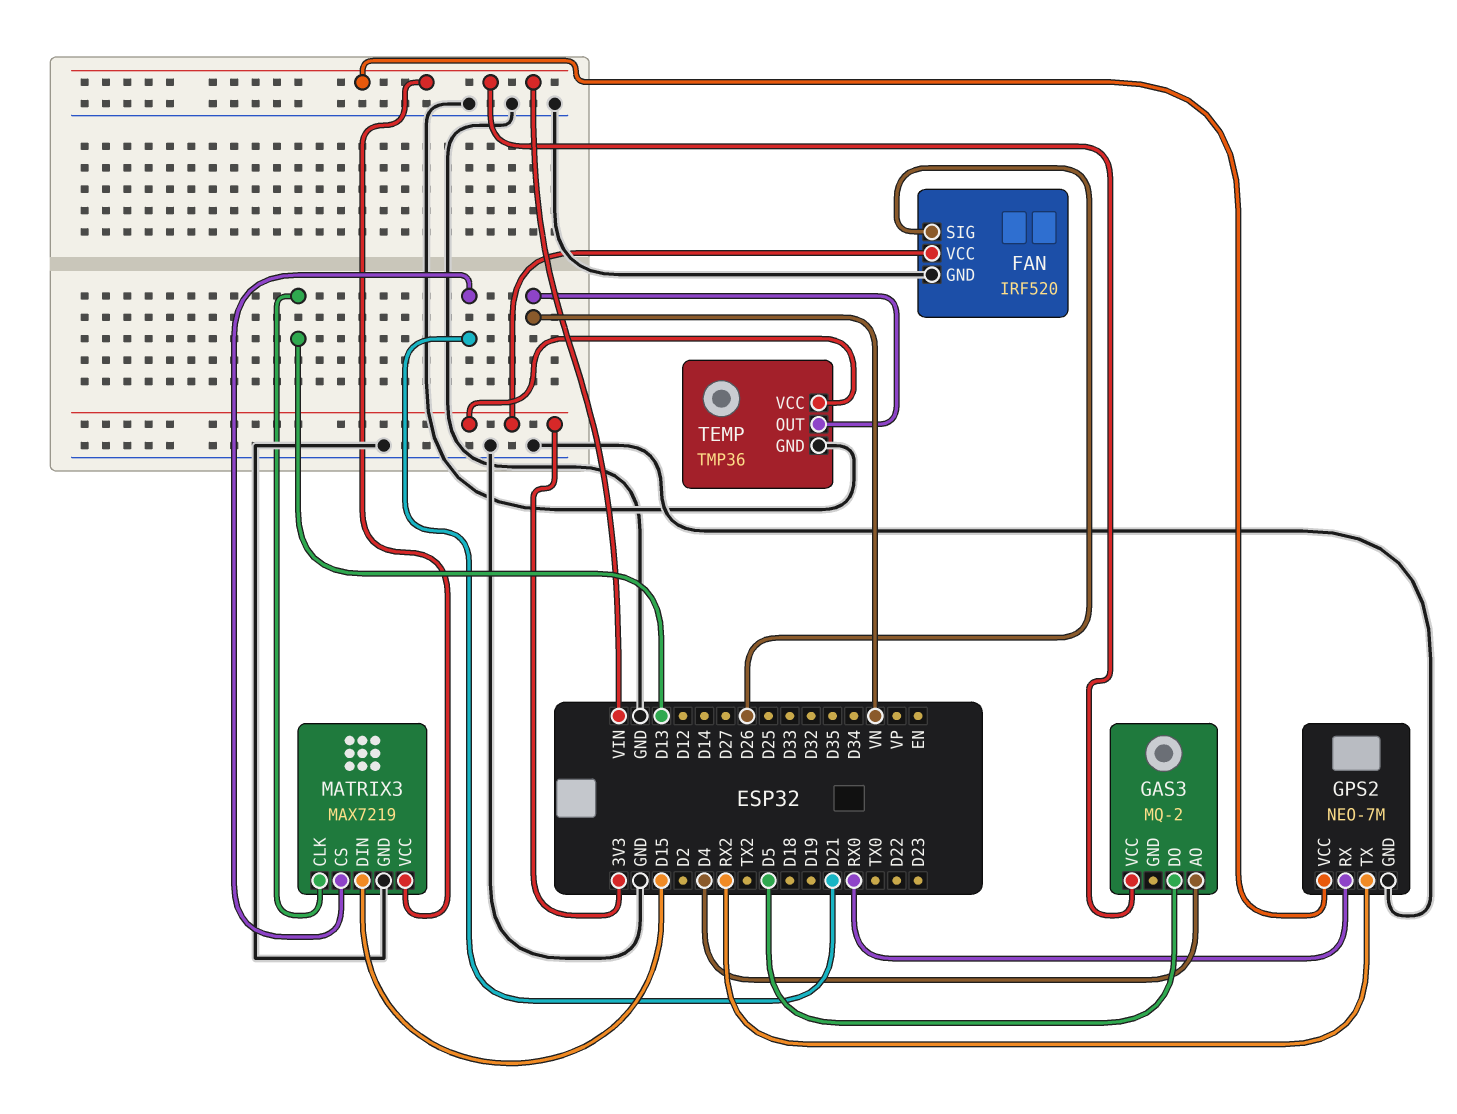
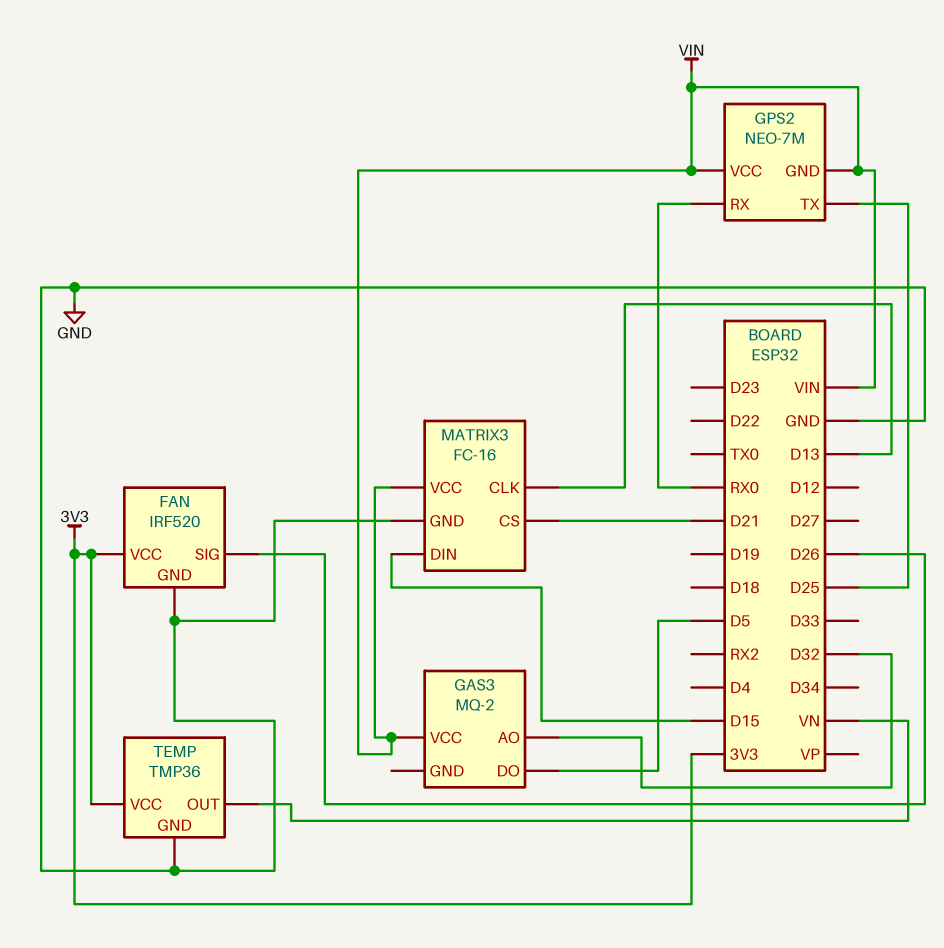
GAS3 pin AO: D4 -> D32
GPS2 pin GND: GND -> VIN
GPS2 pin TX: RX2 -> D25
MATRIX3: MAX7219 -> FC-16

